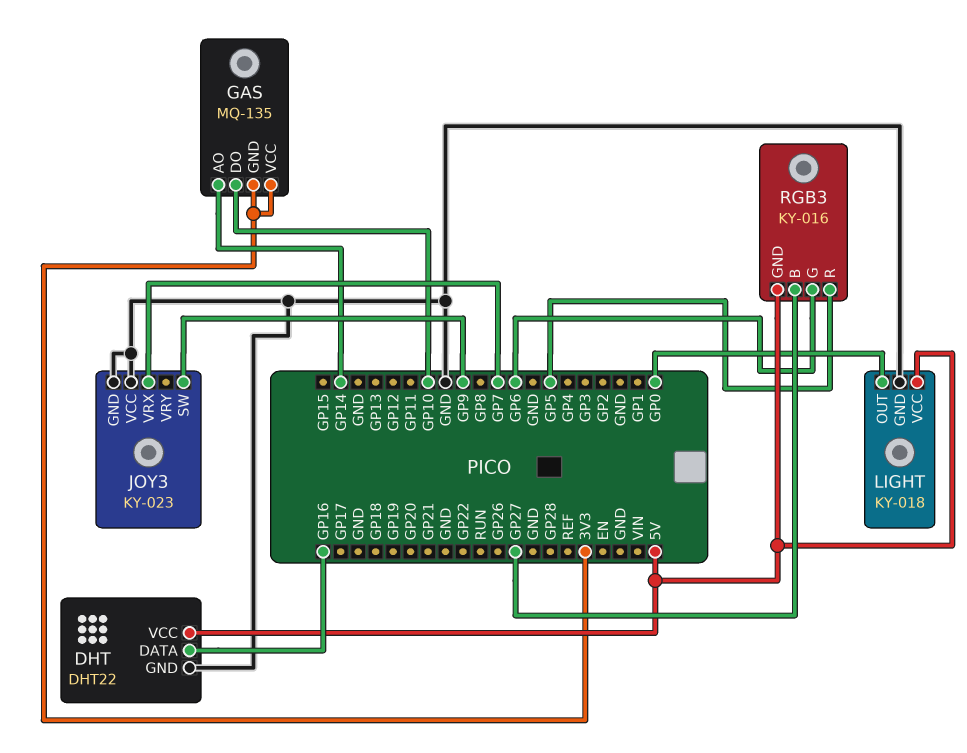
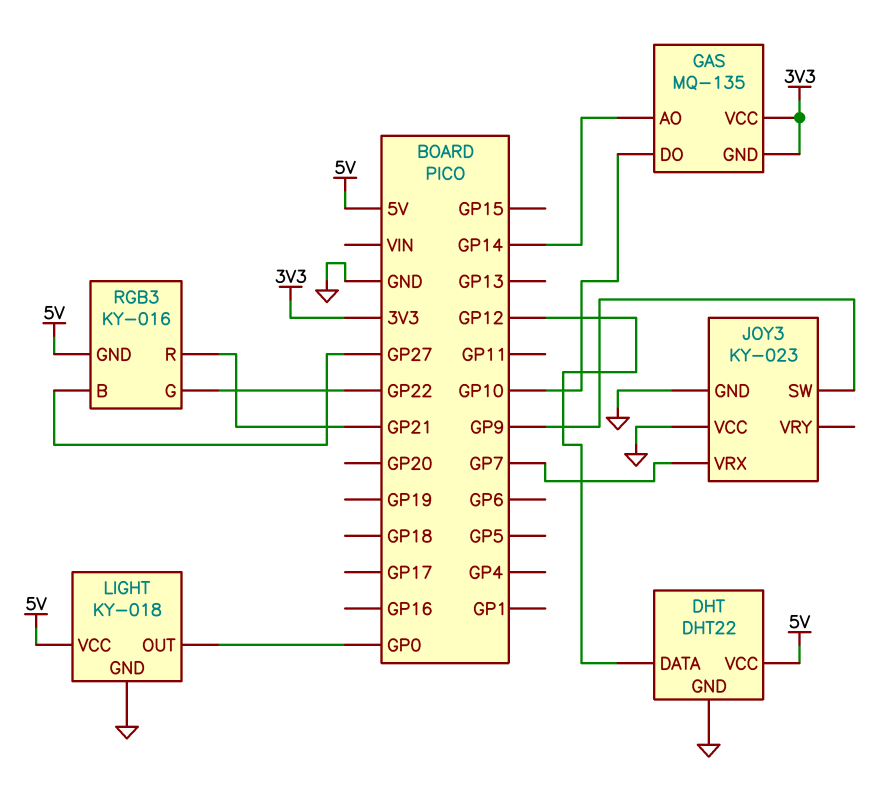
DHT pin DATA: GP16 -> GP12
RGB3 pin G: GP6 -> GP22
RGB3 pin R: GP5 -> GP21

